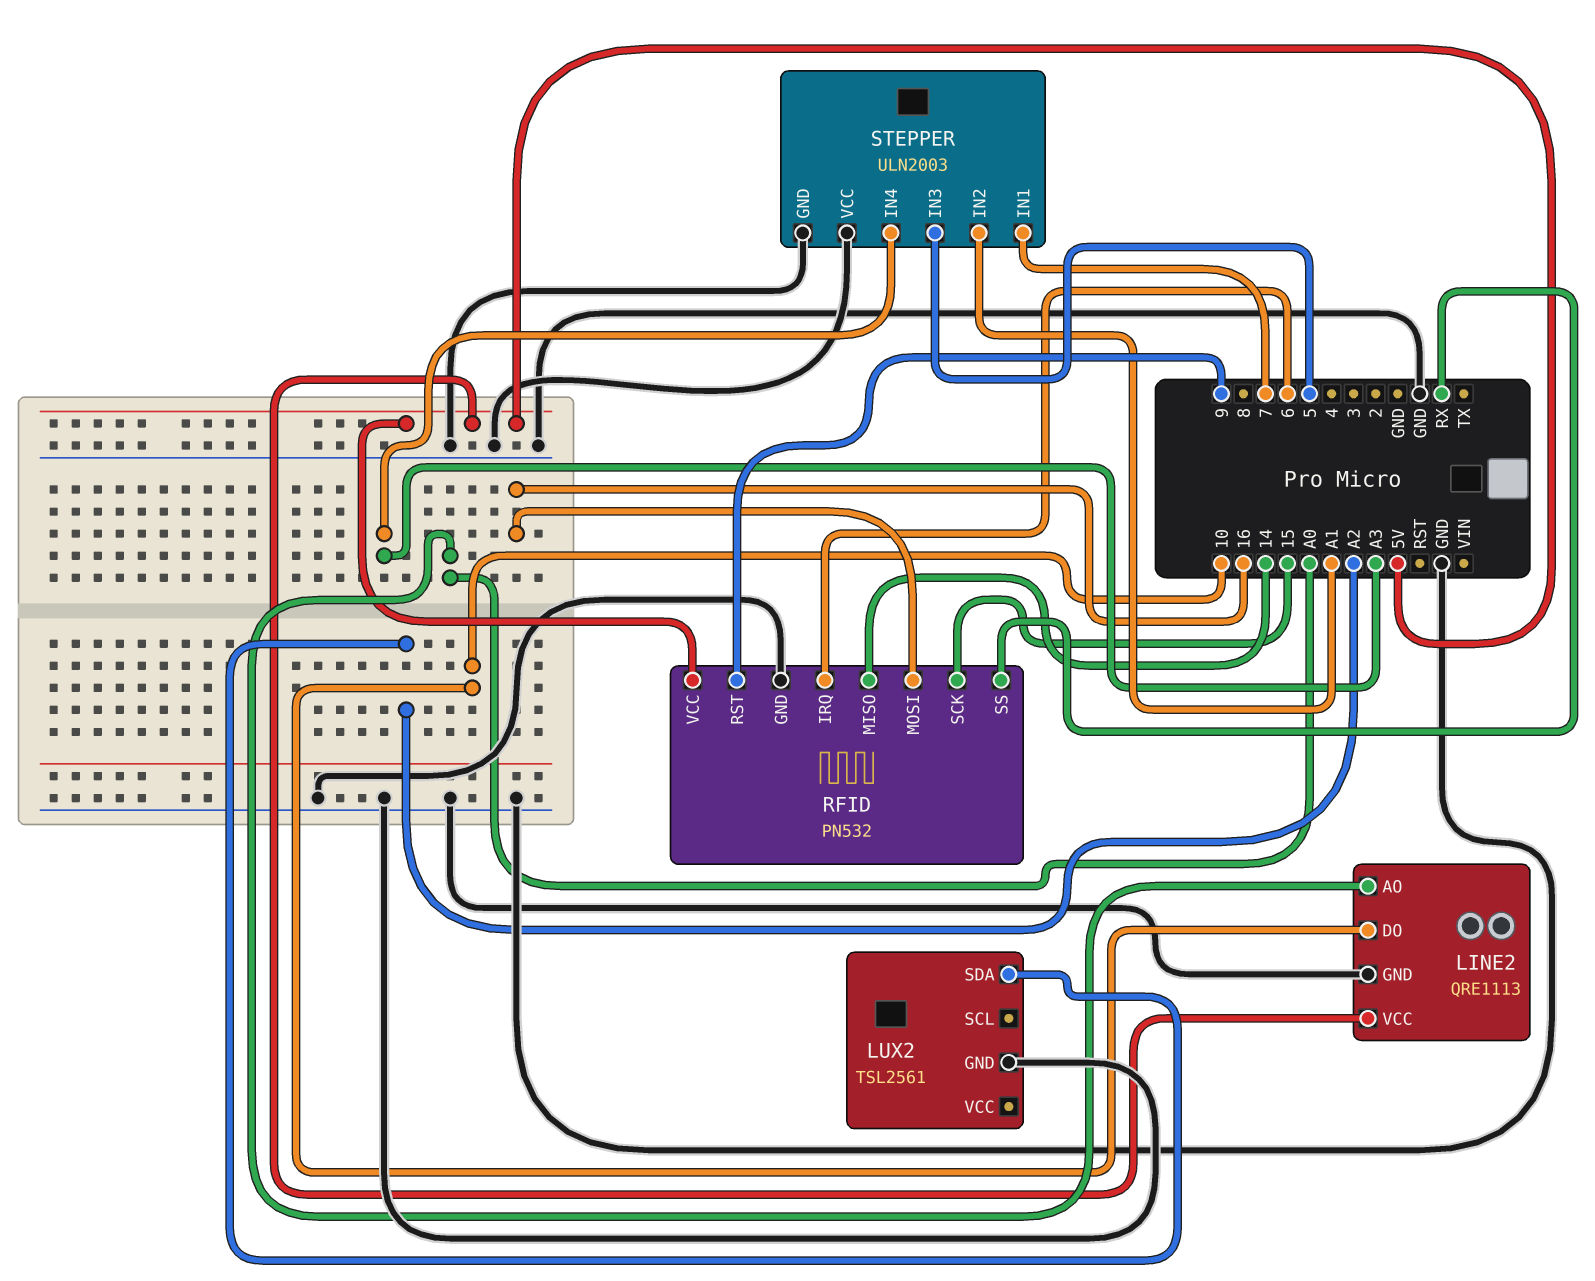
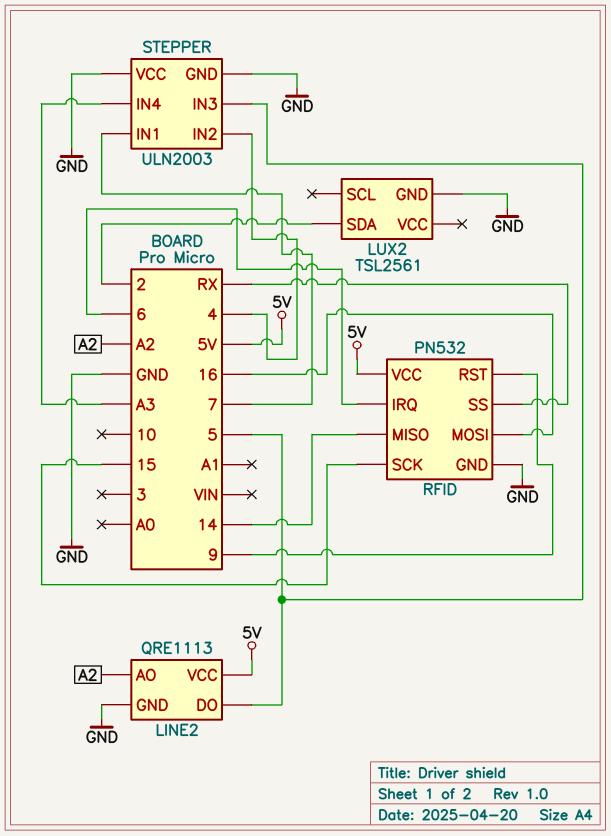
LINE2 pin AO: A0 -> A2
LINE2 pin DO: 10 -> 5
LUX2 pin SDA: A2 -> 2
STEPPER pin IN2: A1 -> 4

